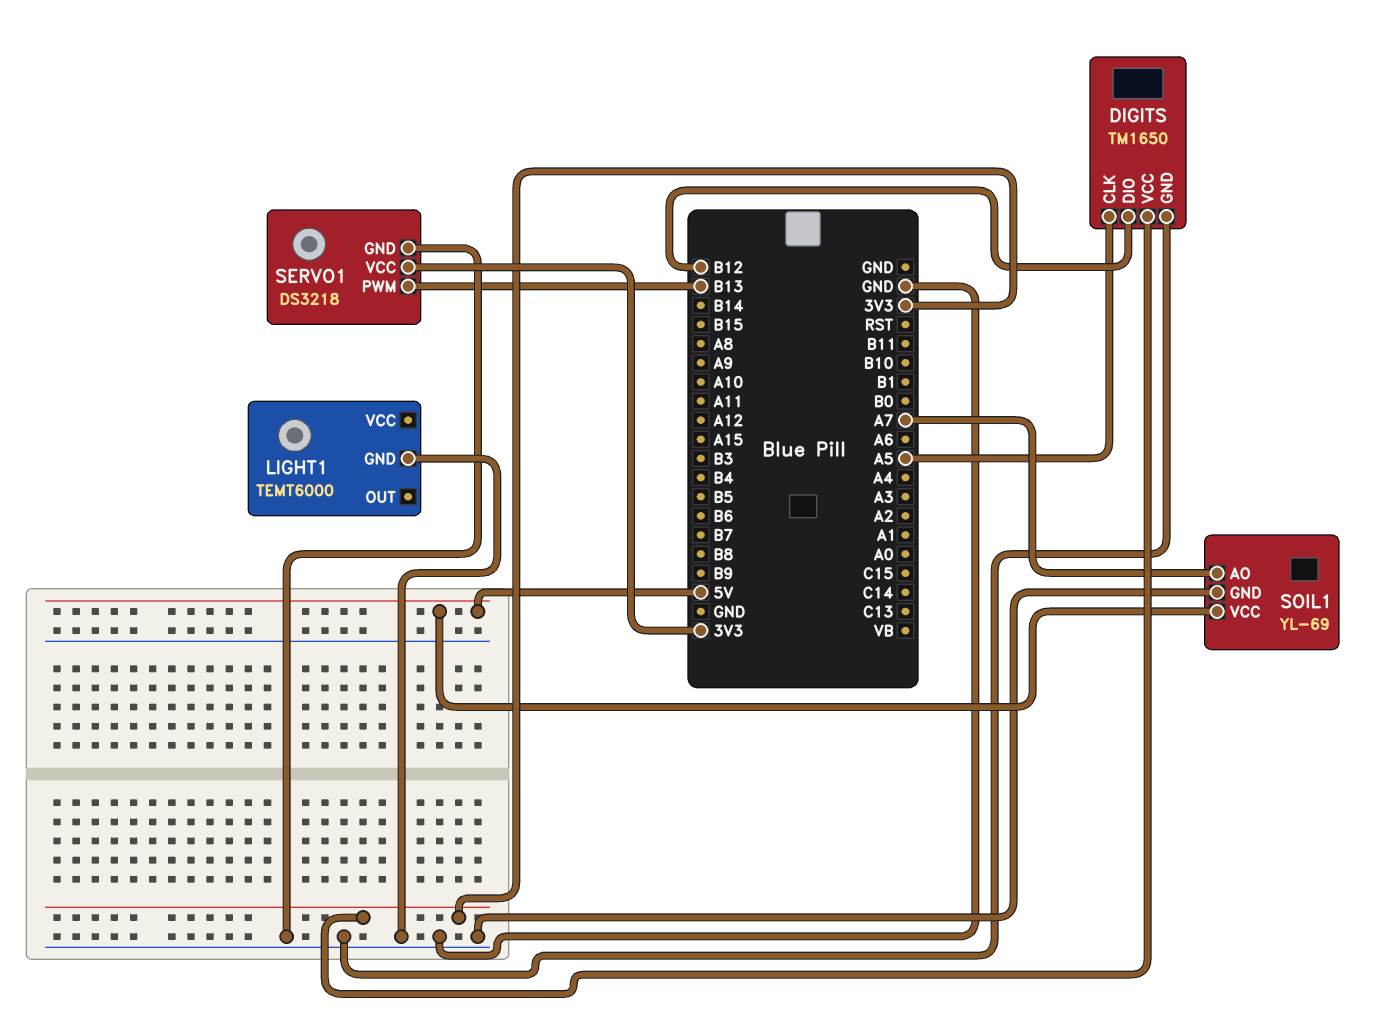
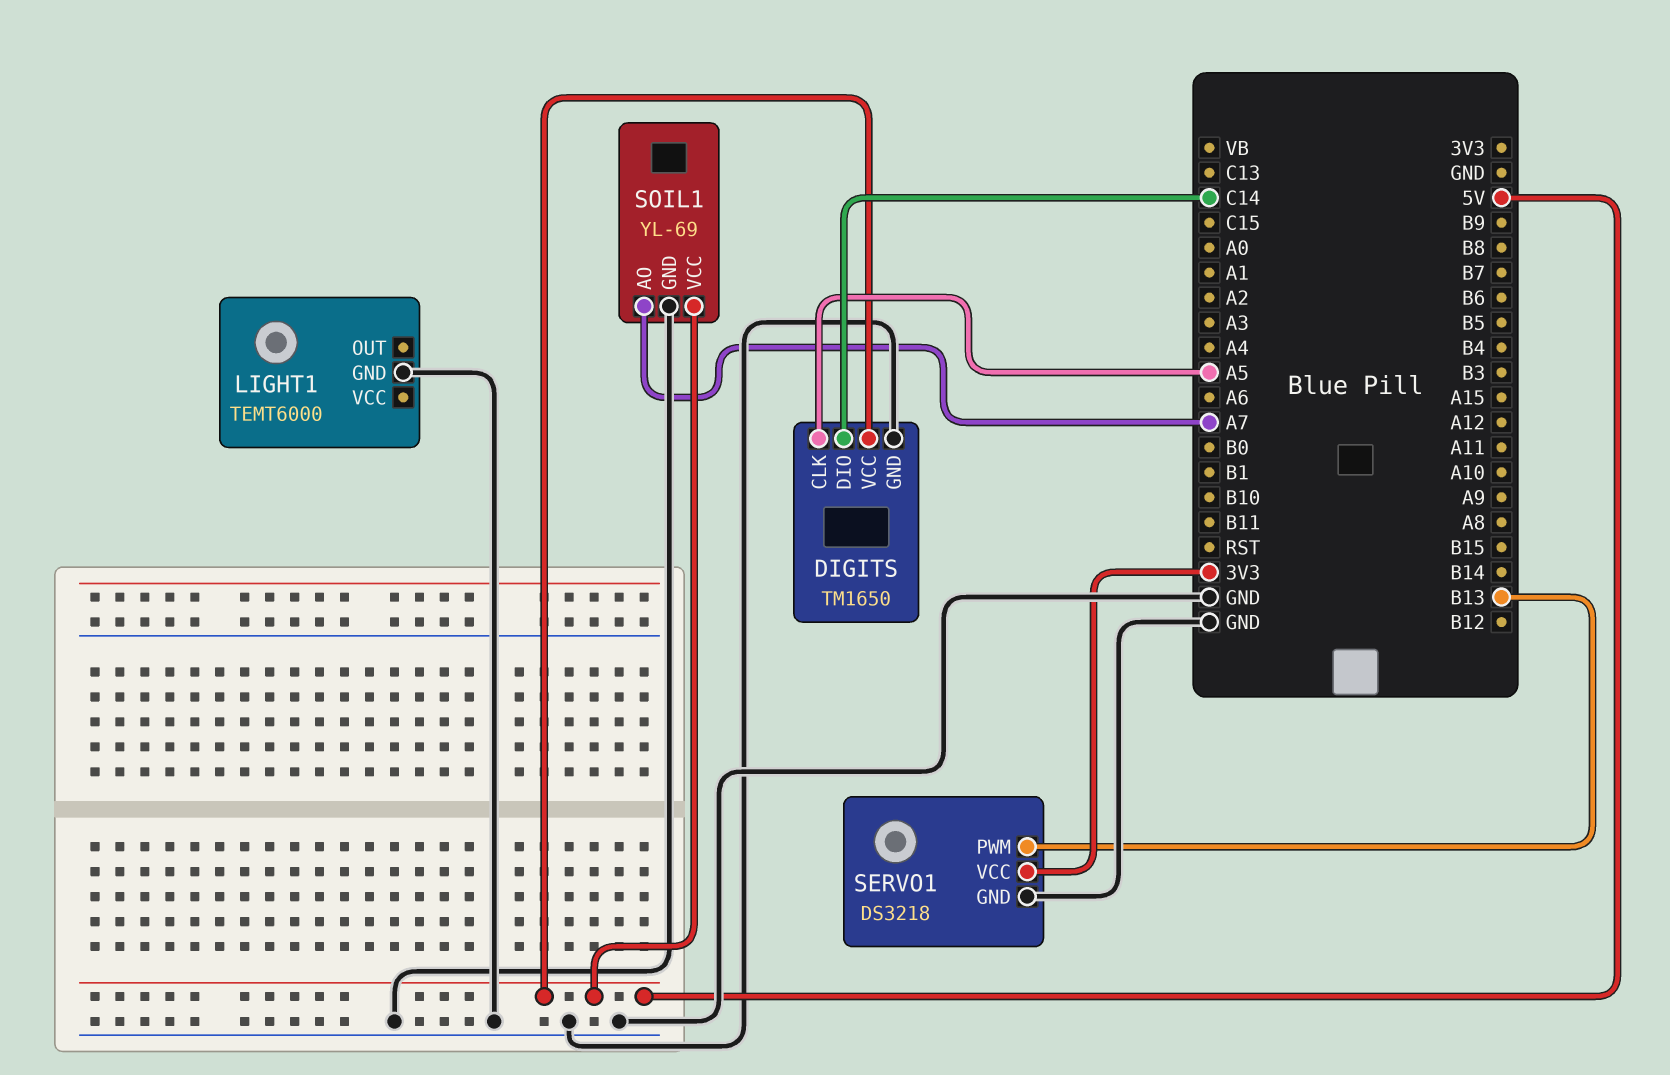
DIGITS pin DIO: B12 -> C14
DIGITS pin VCC: 3V3 -> 5V

